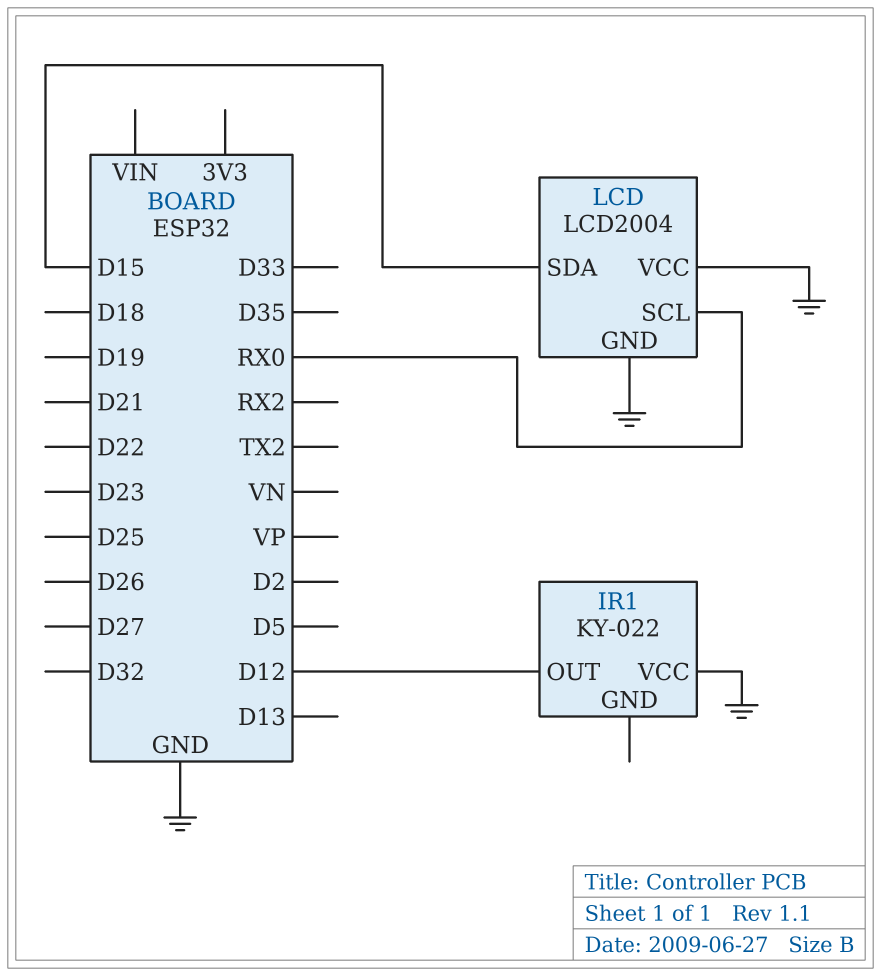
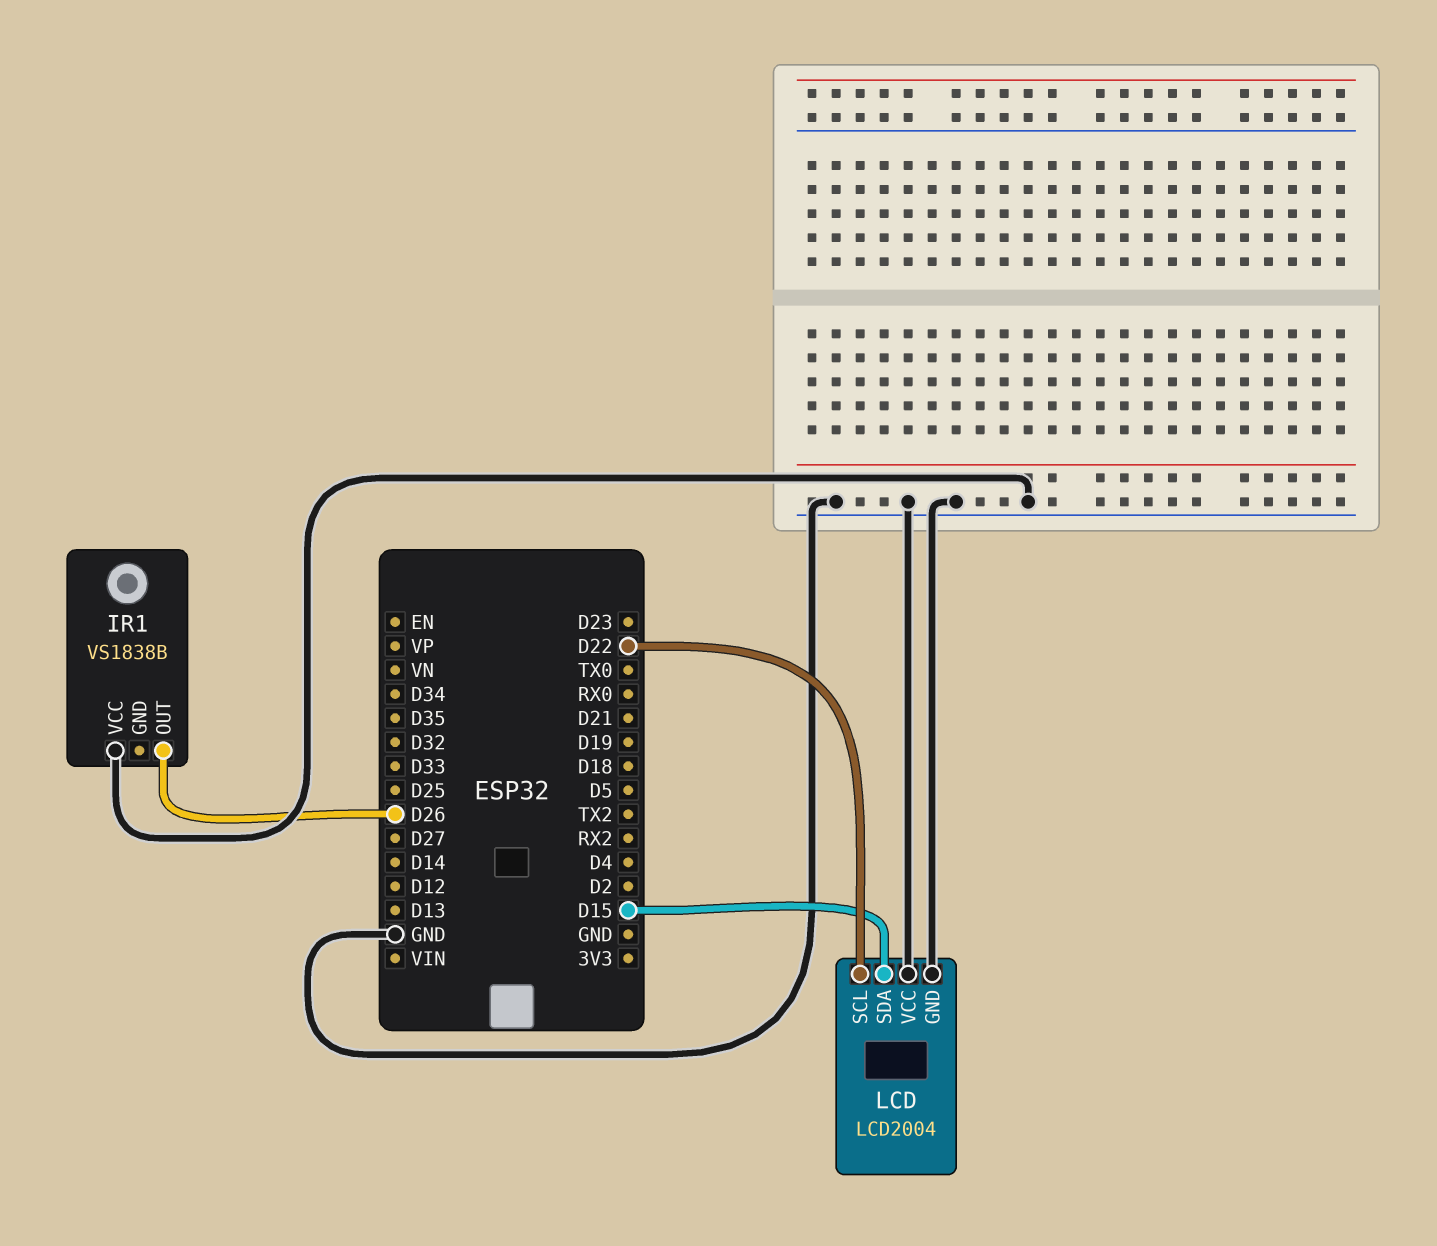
IR1: KY-022 -> VS1838B
IR1 pin OUT: D12 -> D26
LCD pin SCL: RX0 -> D22

